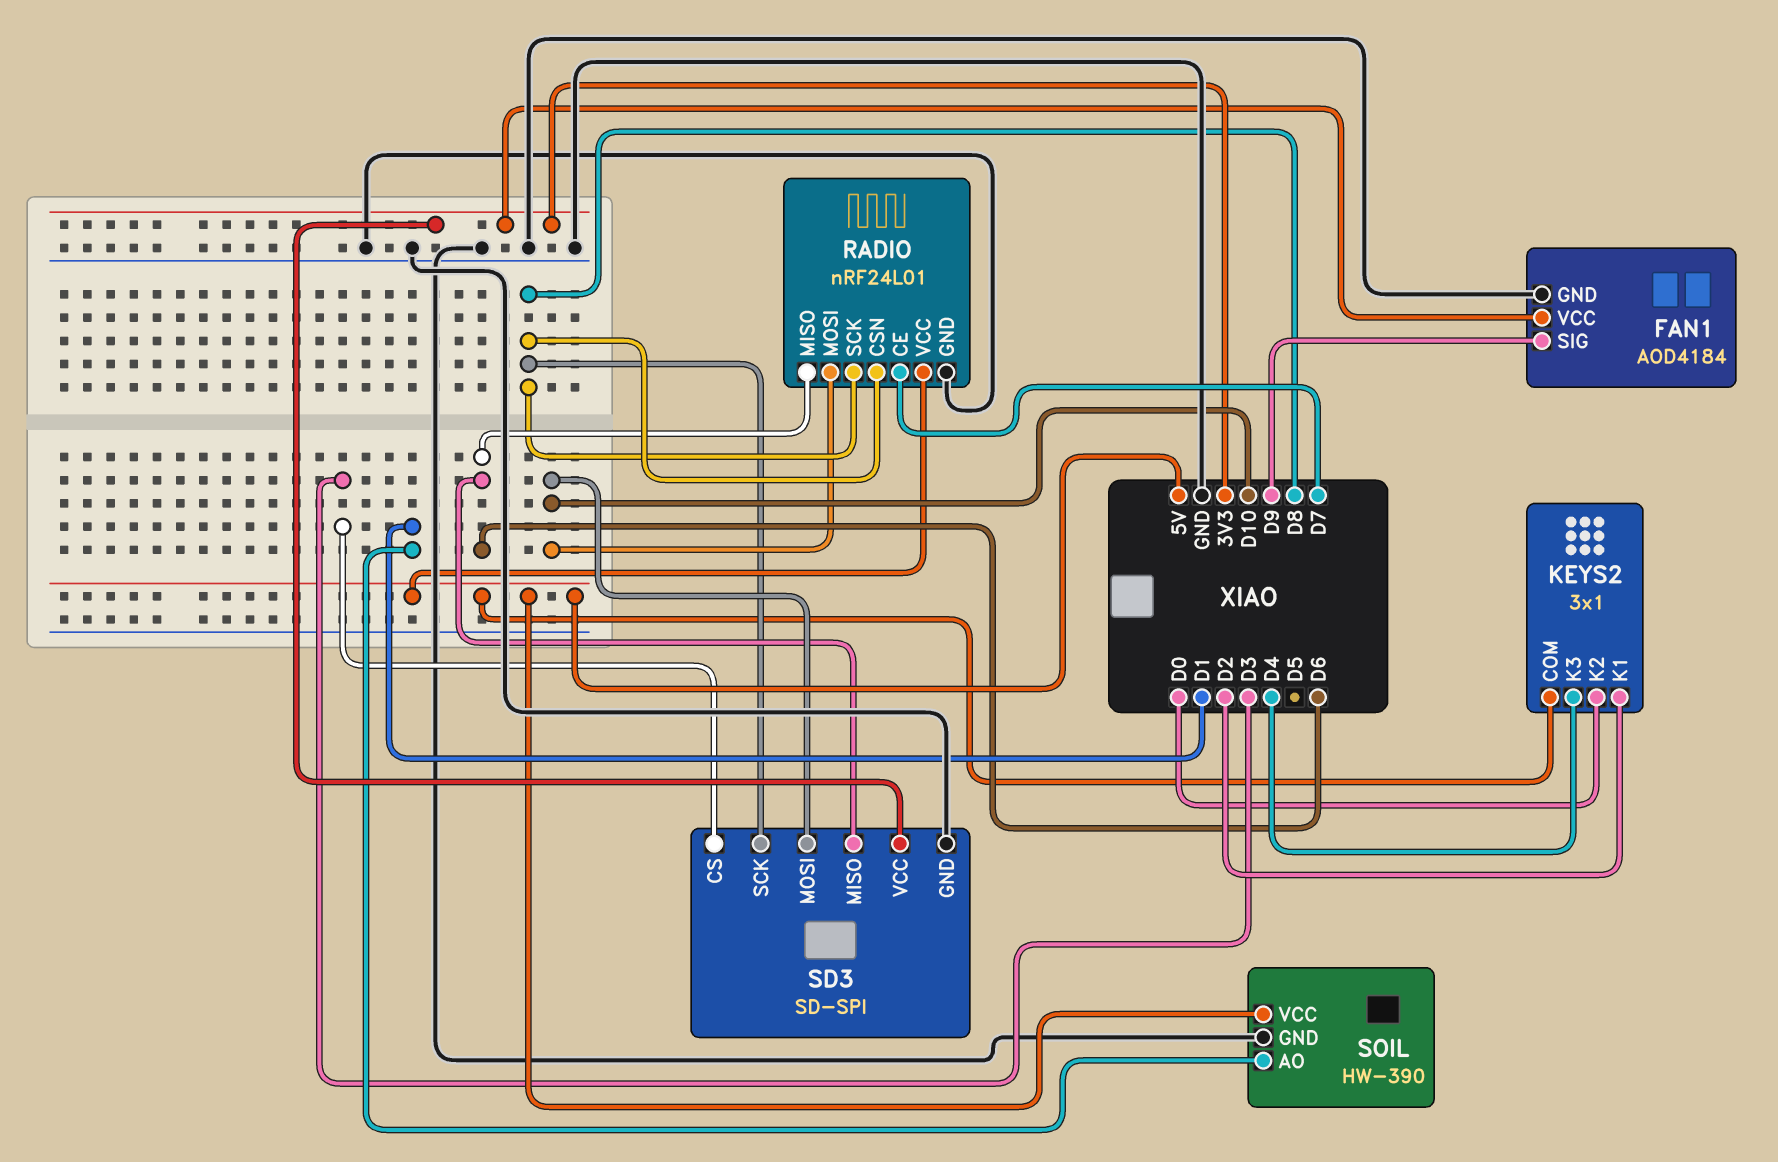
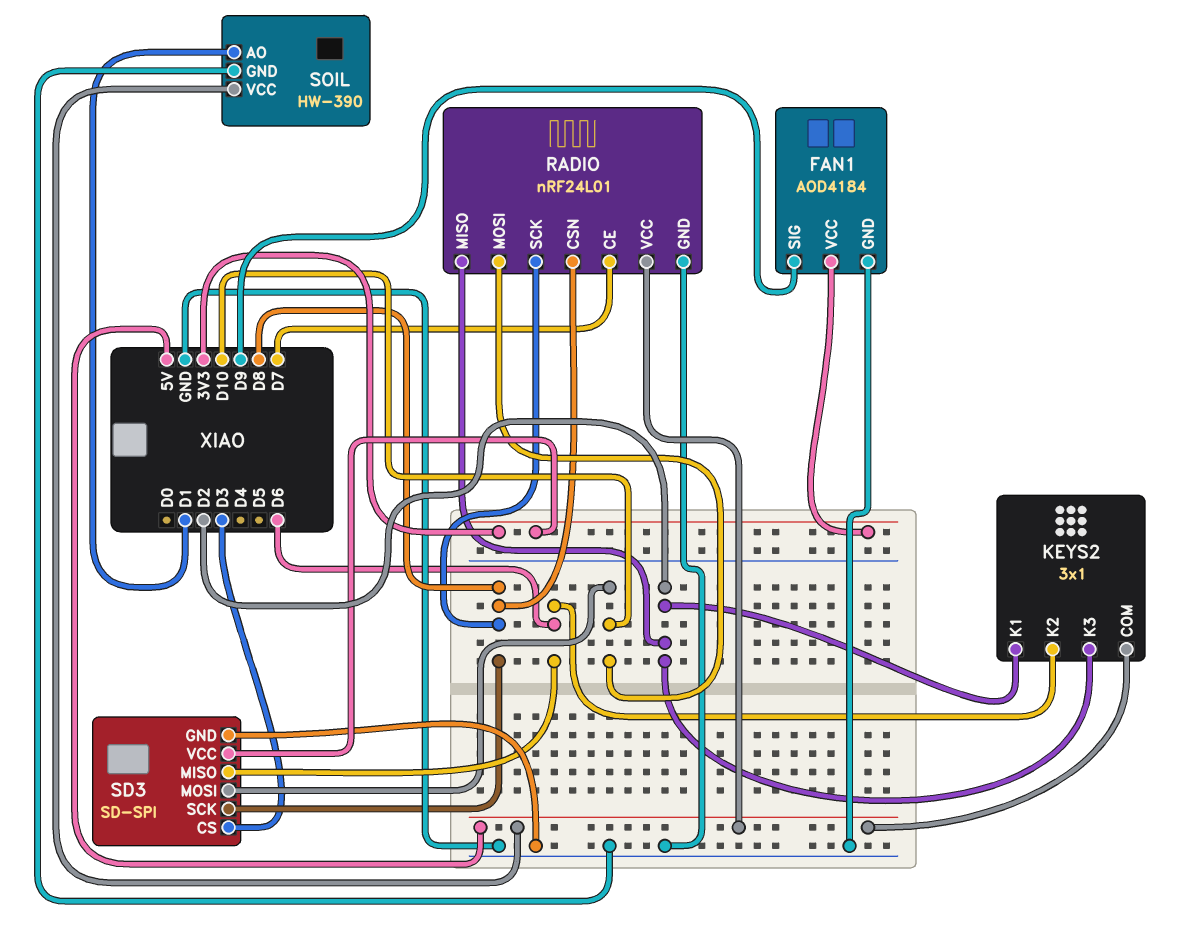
KEYS2 pin K2: D0 -> D6
KEYS2 pin K3: D4 -> D2
RADIO pin MISO: D6 -> D2

